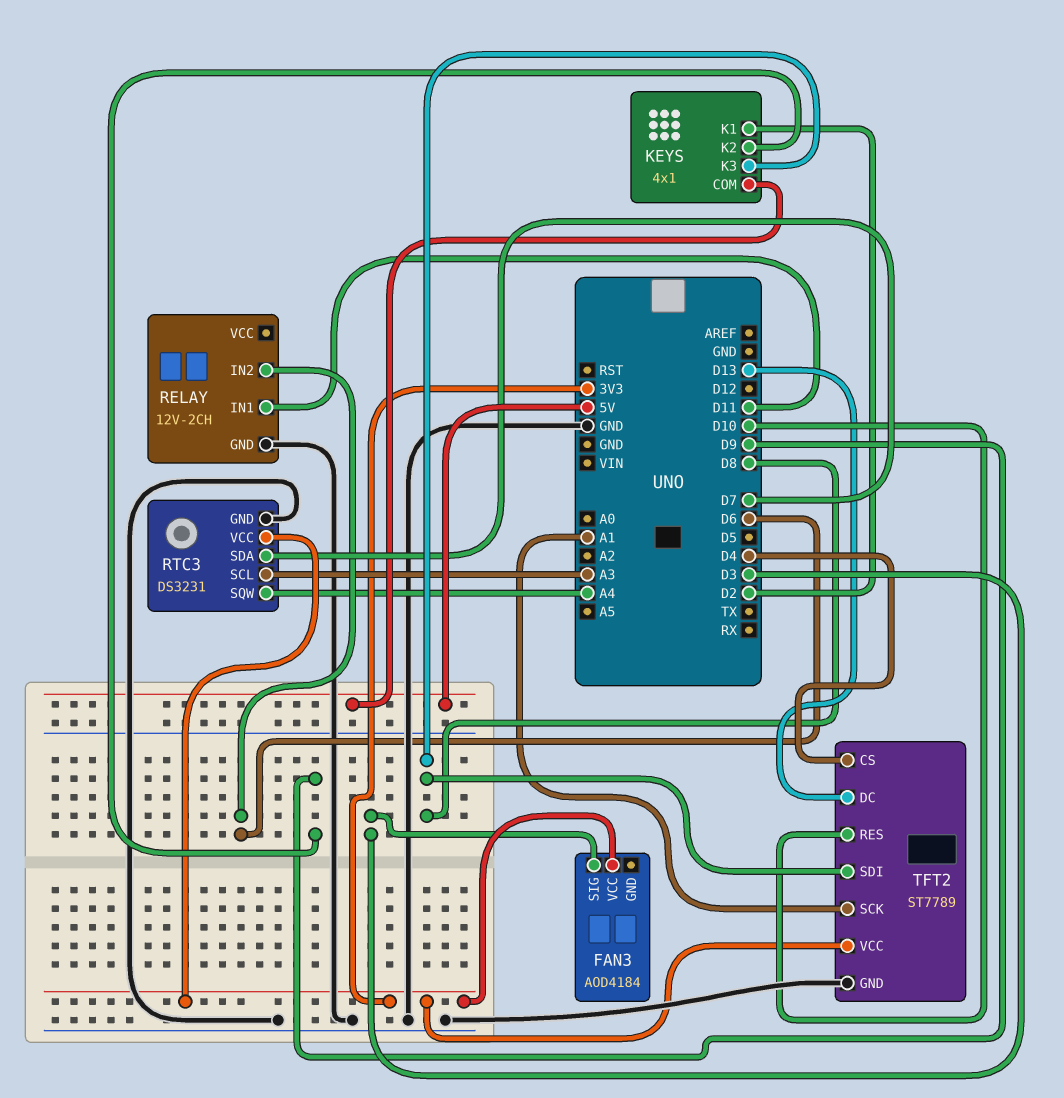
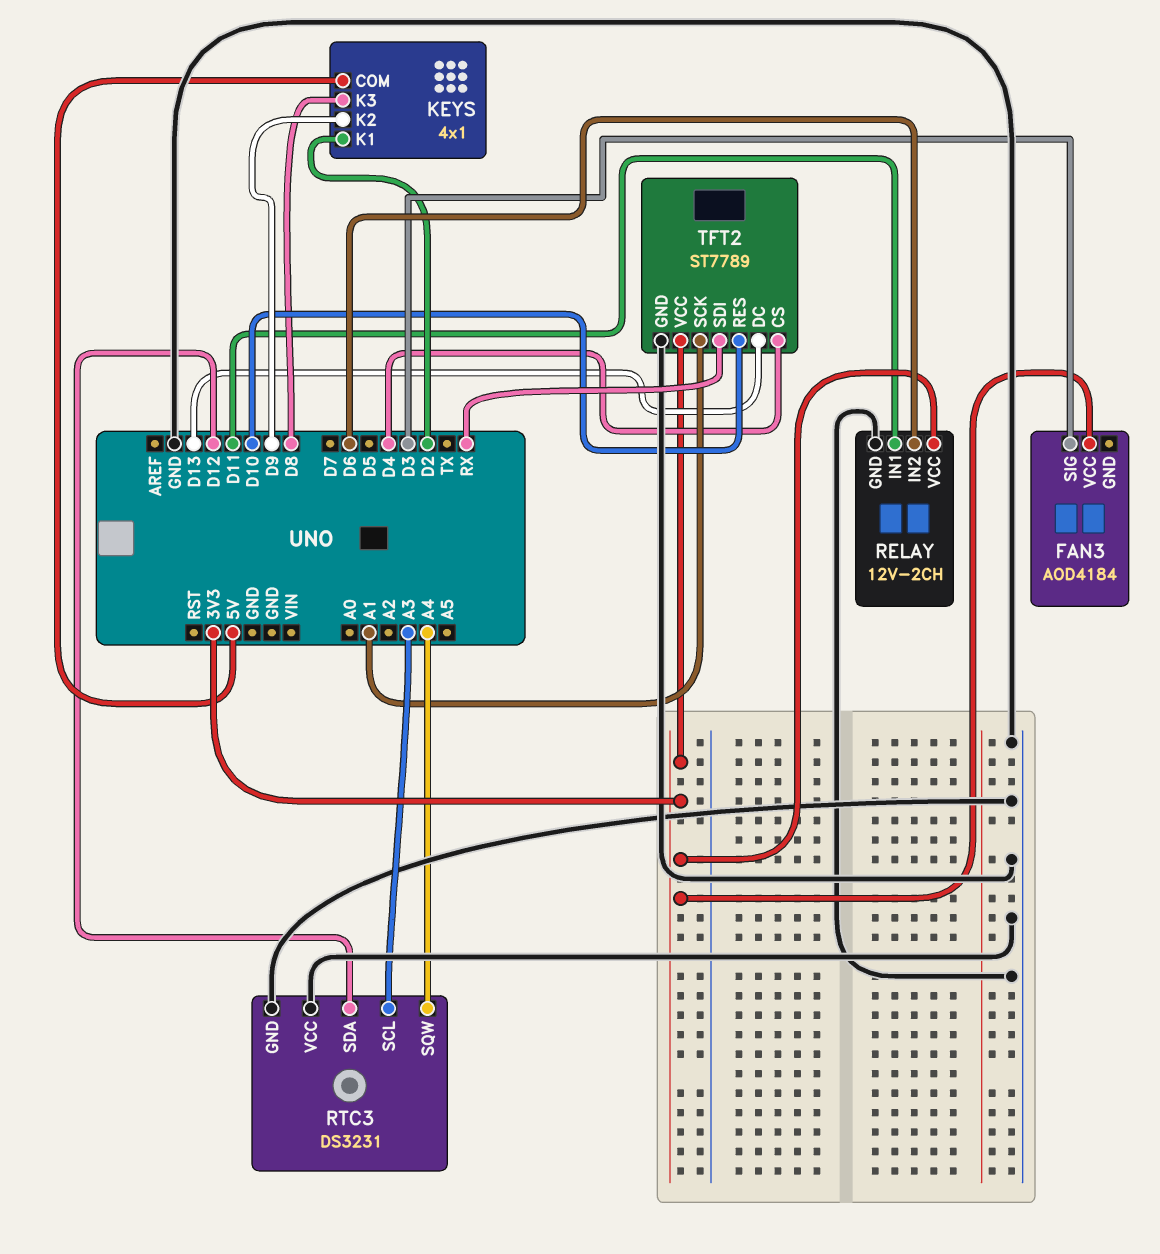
RELAY pin VCC: none -> 3V3
RTC3 pin SDA: D7 -> D12
RTC3 pin VCC: 3V3 -> GND
TFT2 pin SDI: D8 -> RX

